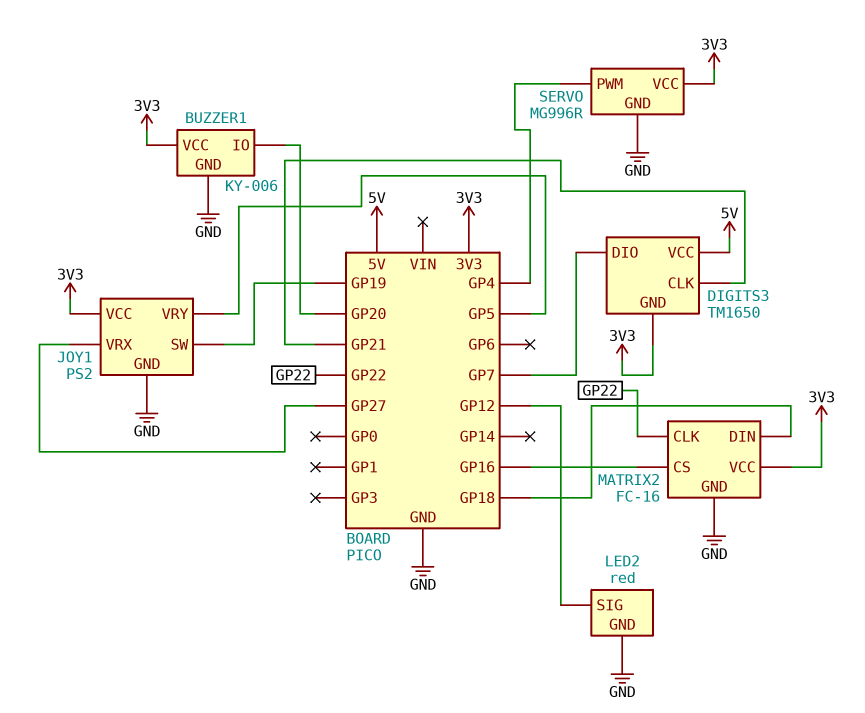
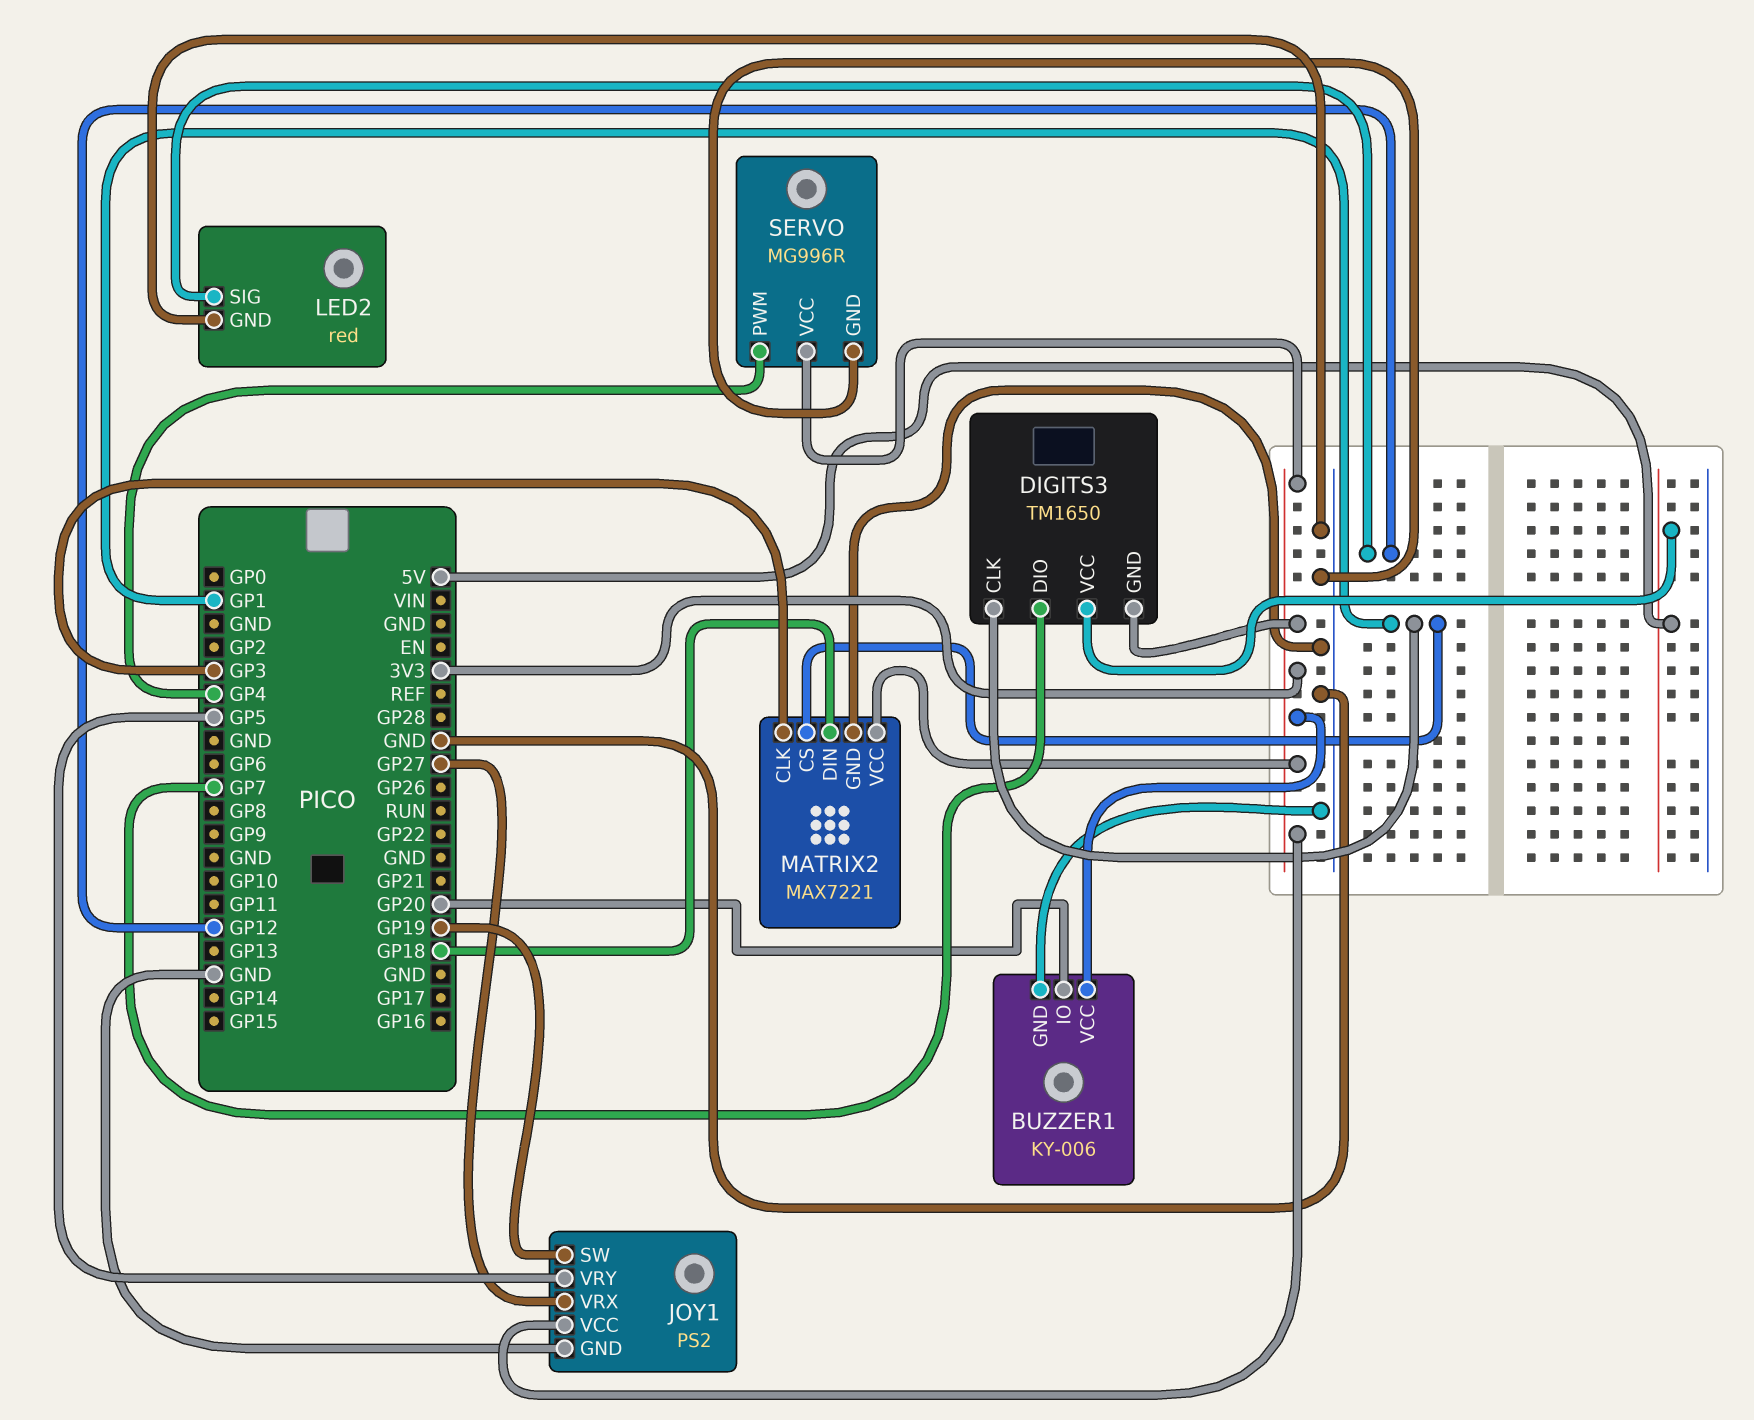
DIGITS3 pin CLK: GP21 -> GP1
MATRIX2: FC-16 -> MAX7221
MATRIX2 pin CLK: GP22 -> GP3
MATRIX2 pin CS: GP16 -> GP1

